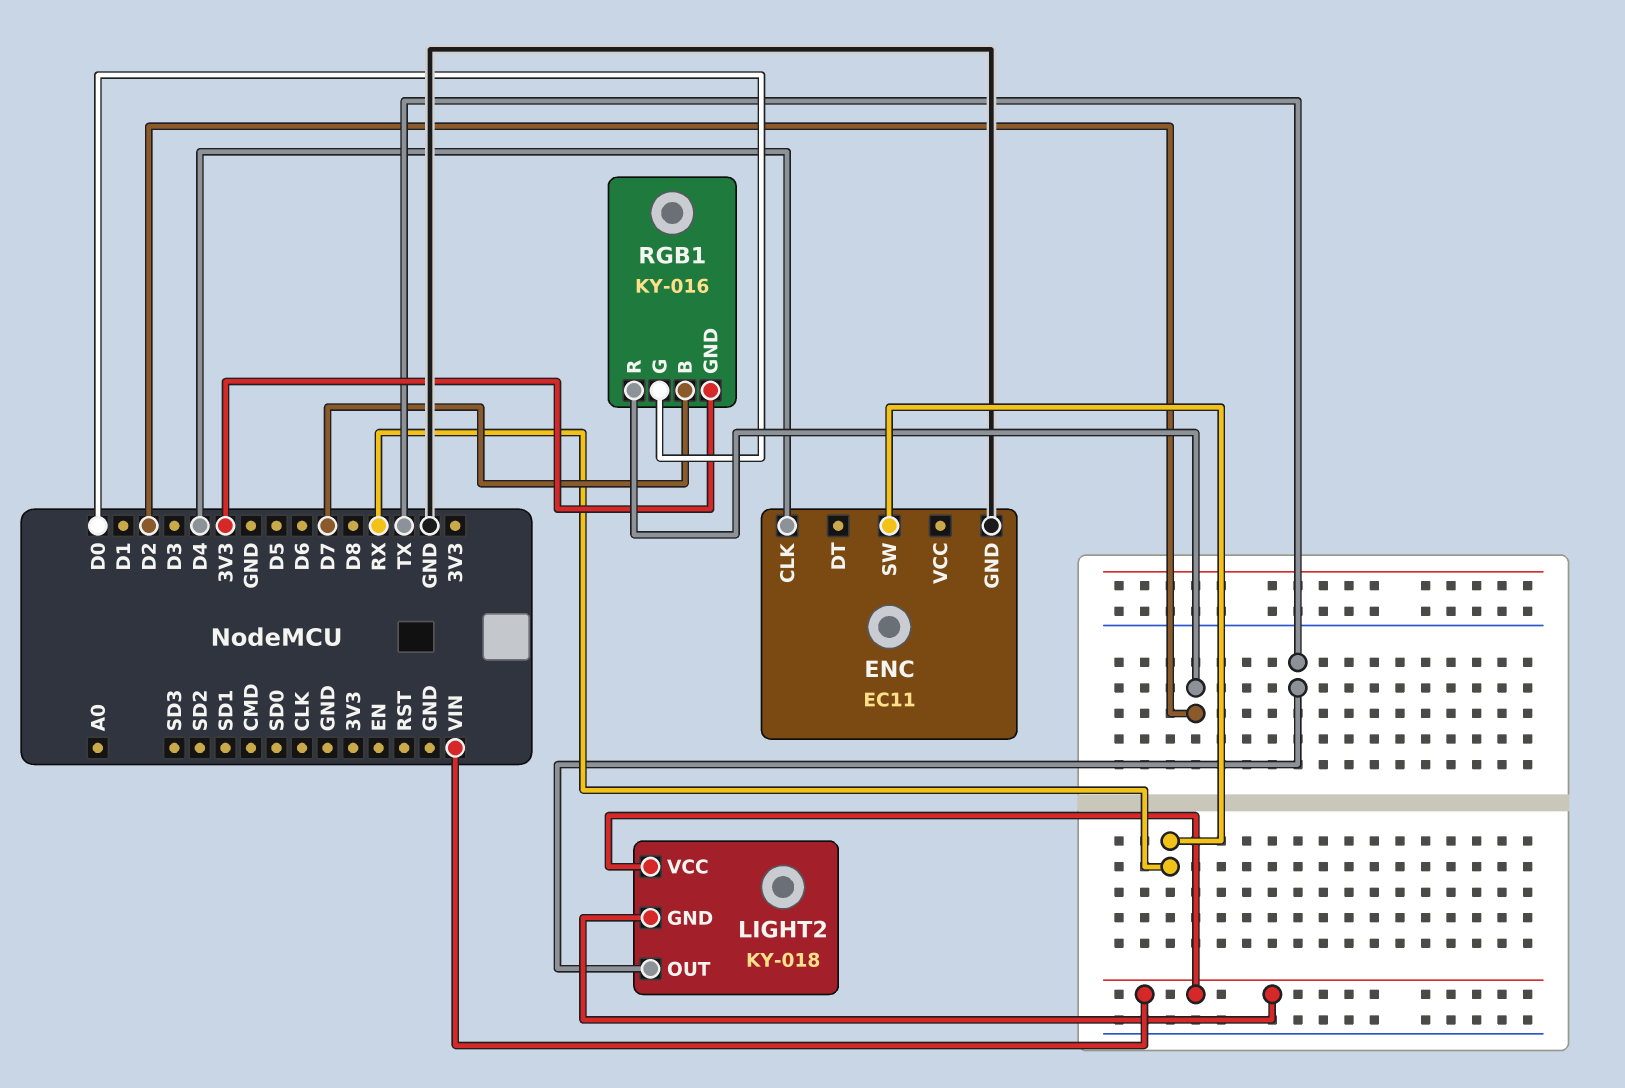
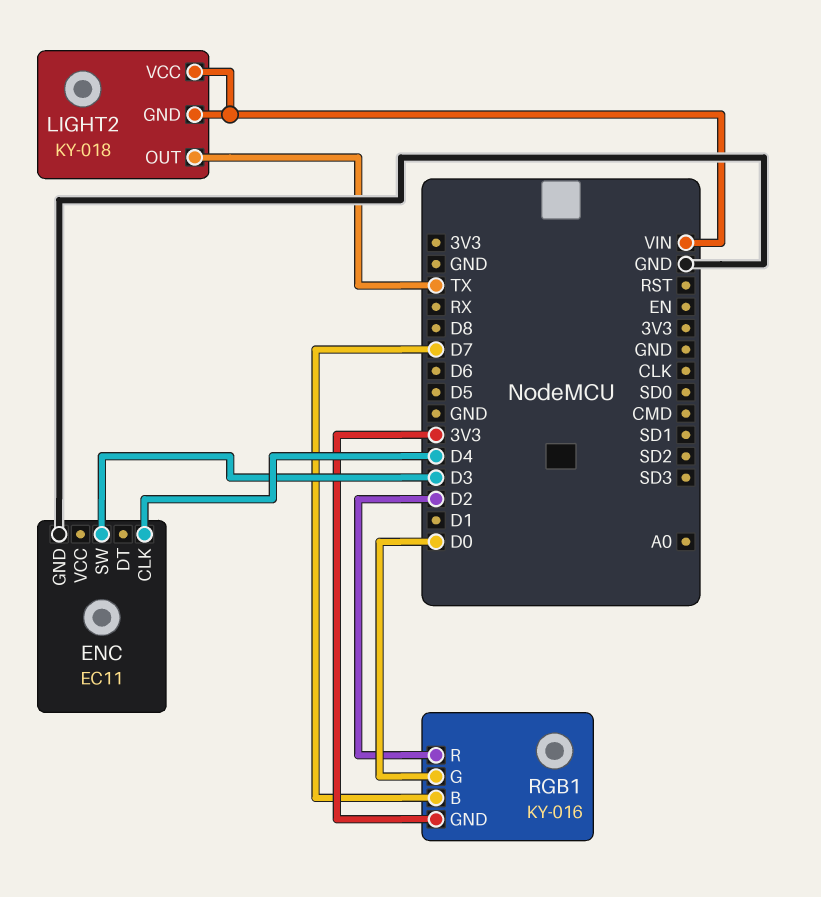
ENC pin SW: RX -> D3

